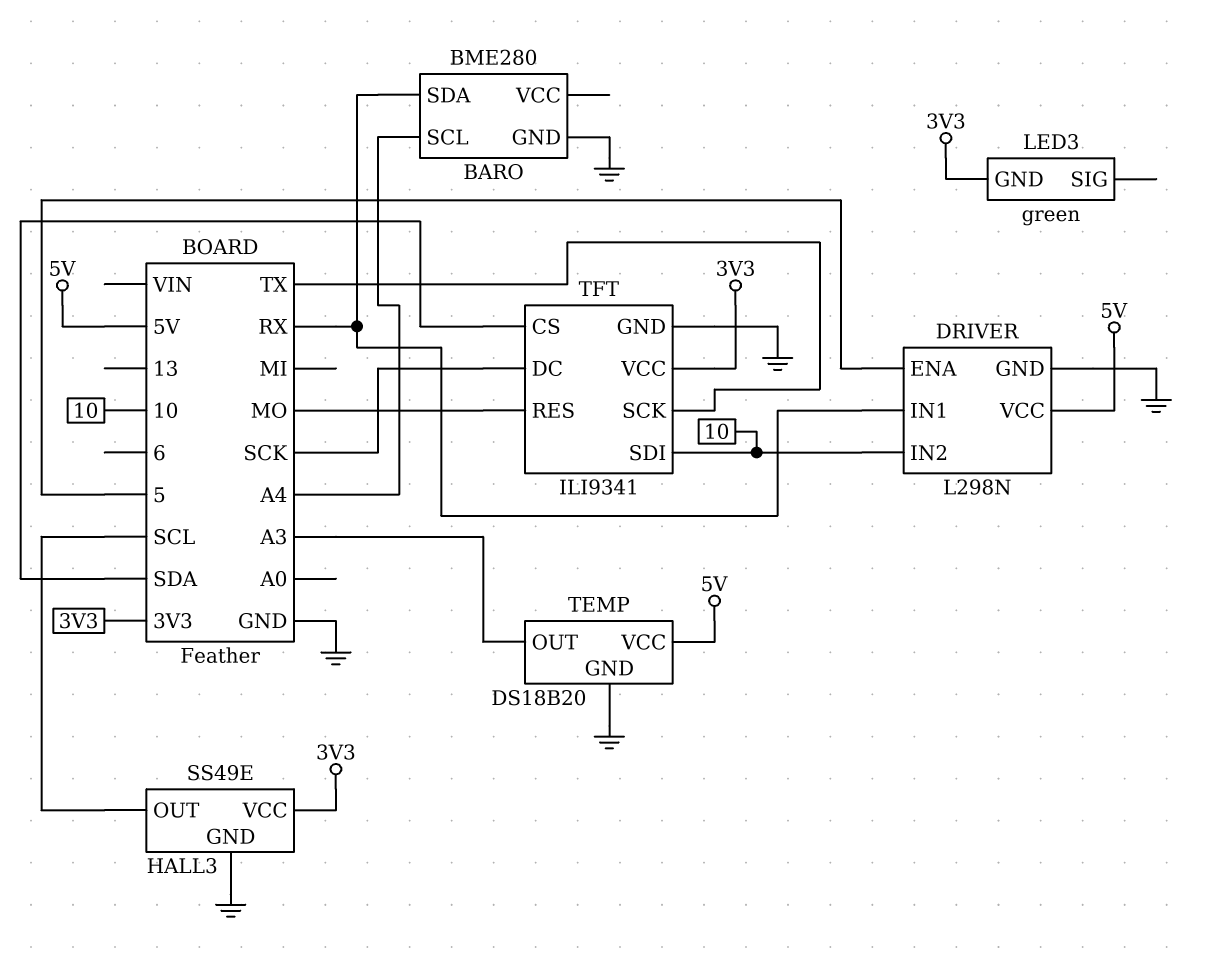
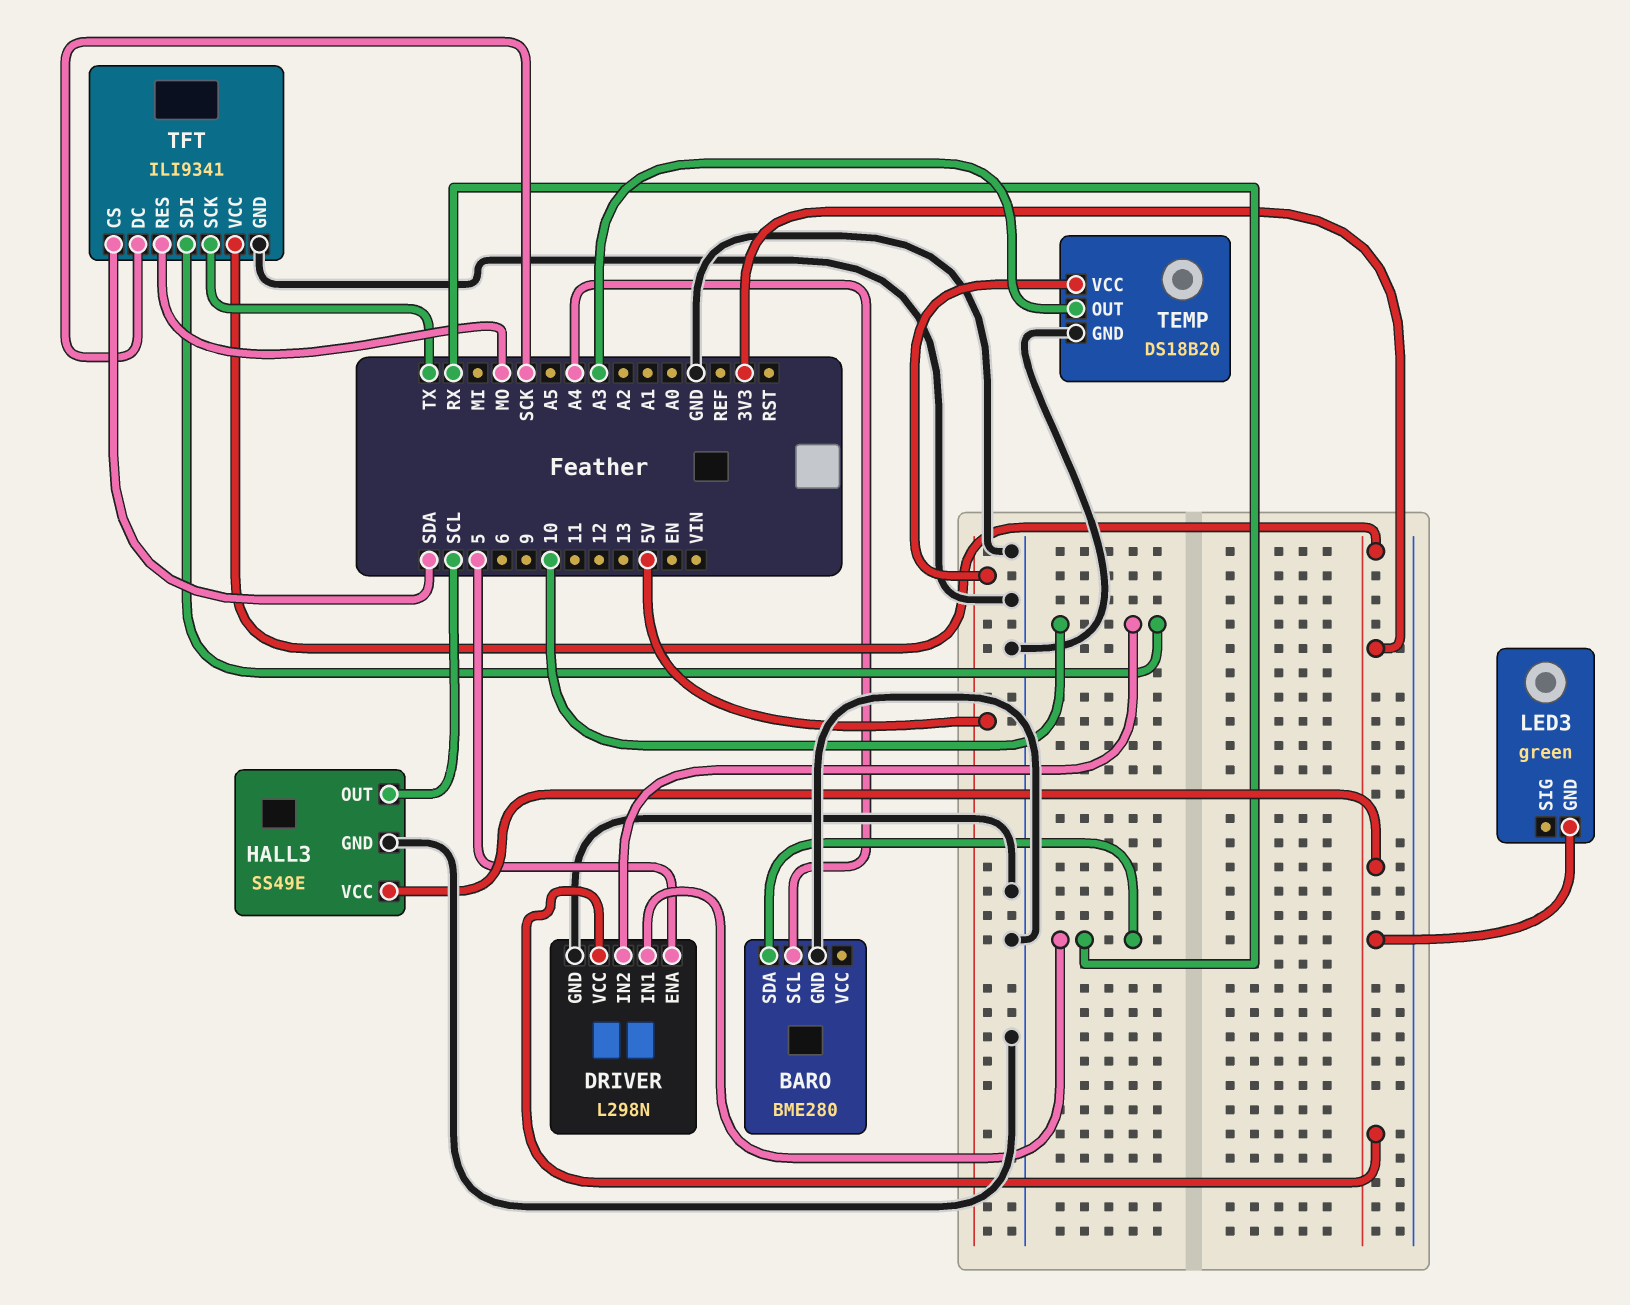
DRIVER pin VCC: 5V -> 3V3

